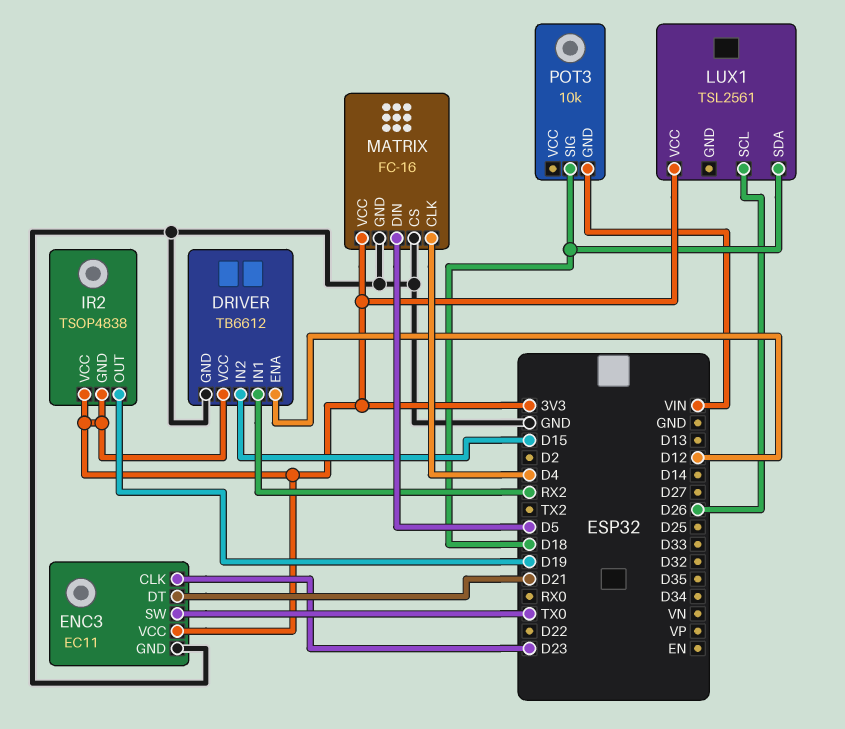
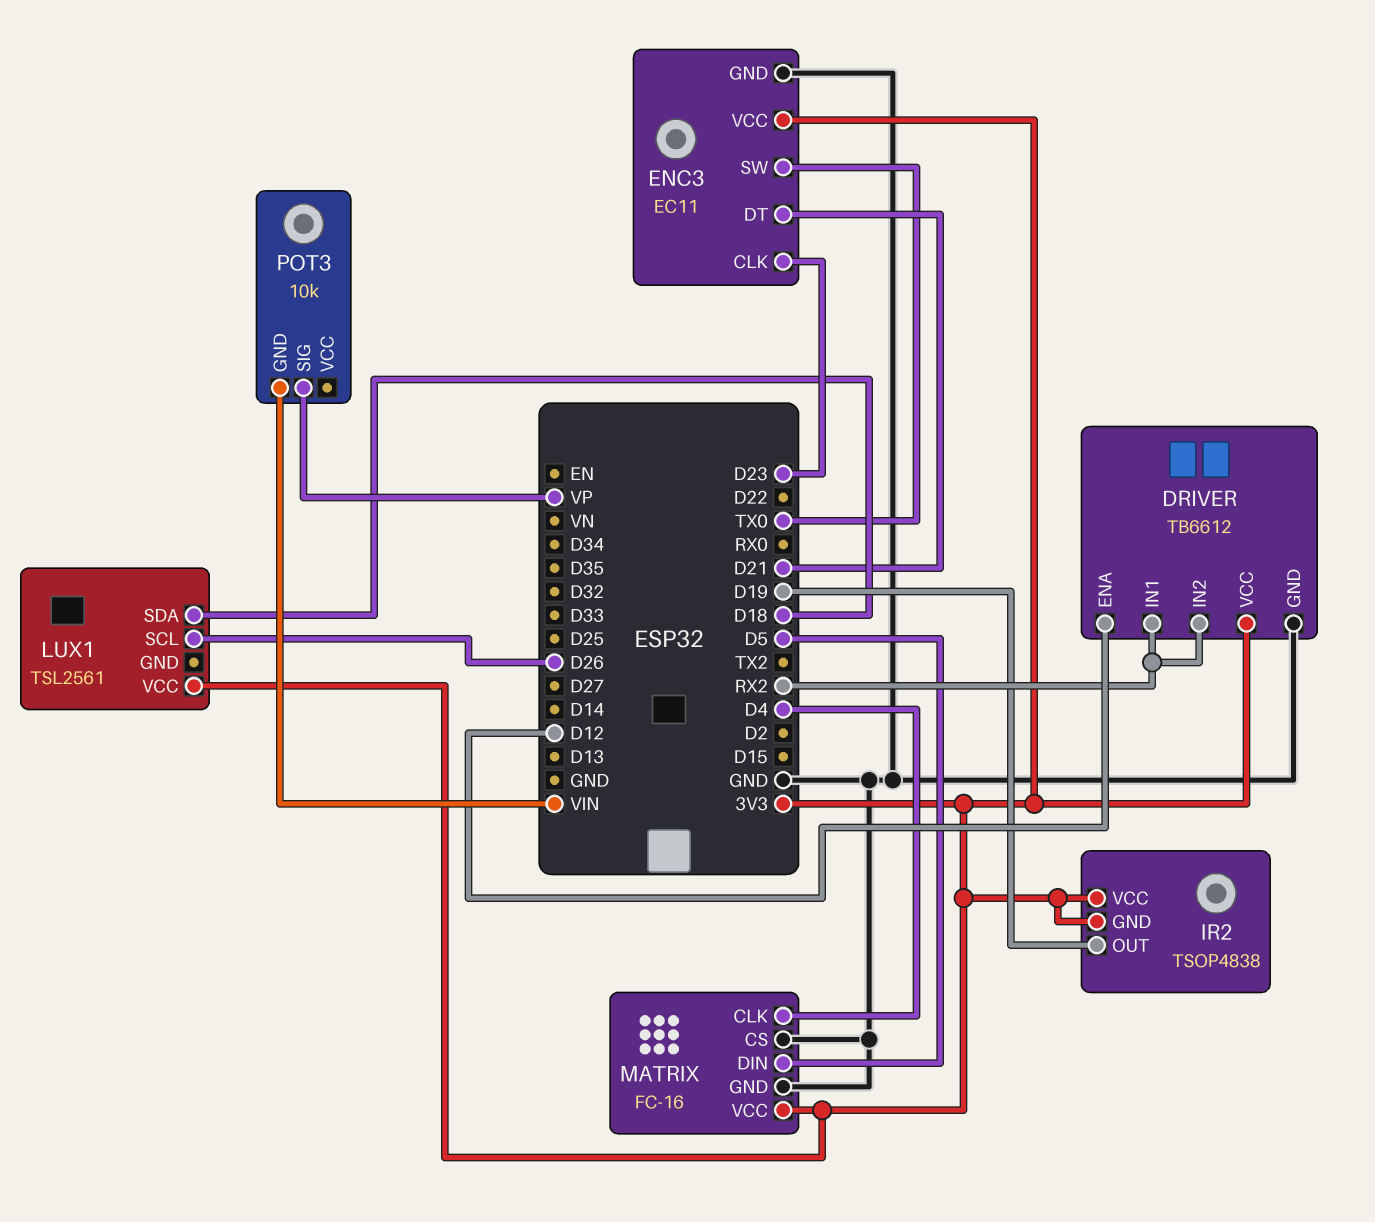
DRIVER pin IN2: D15 -> RX2
POT3 pin SIG: D18 -> VP

